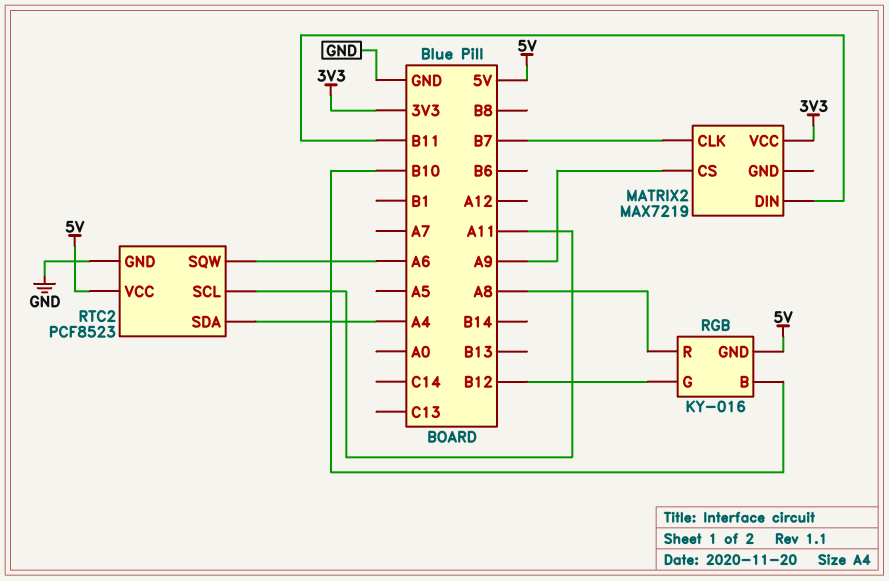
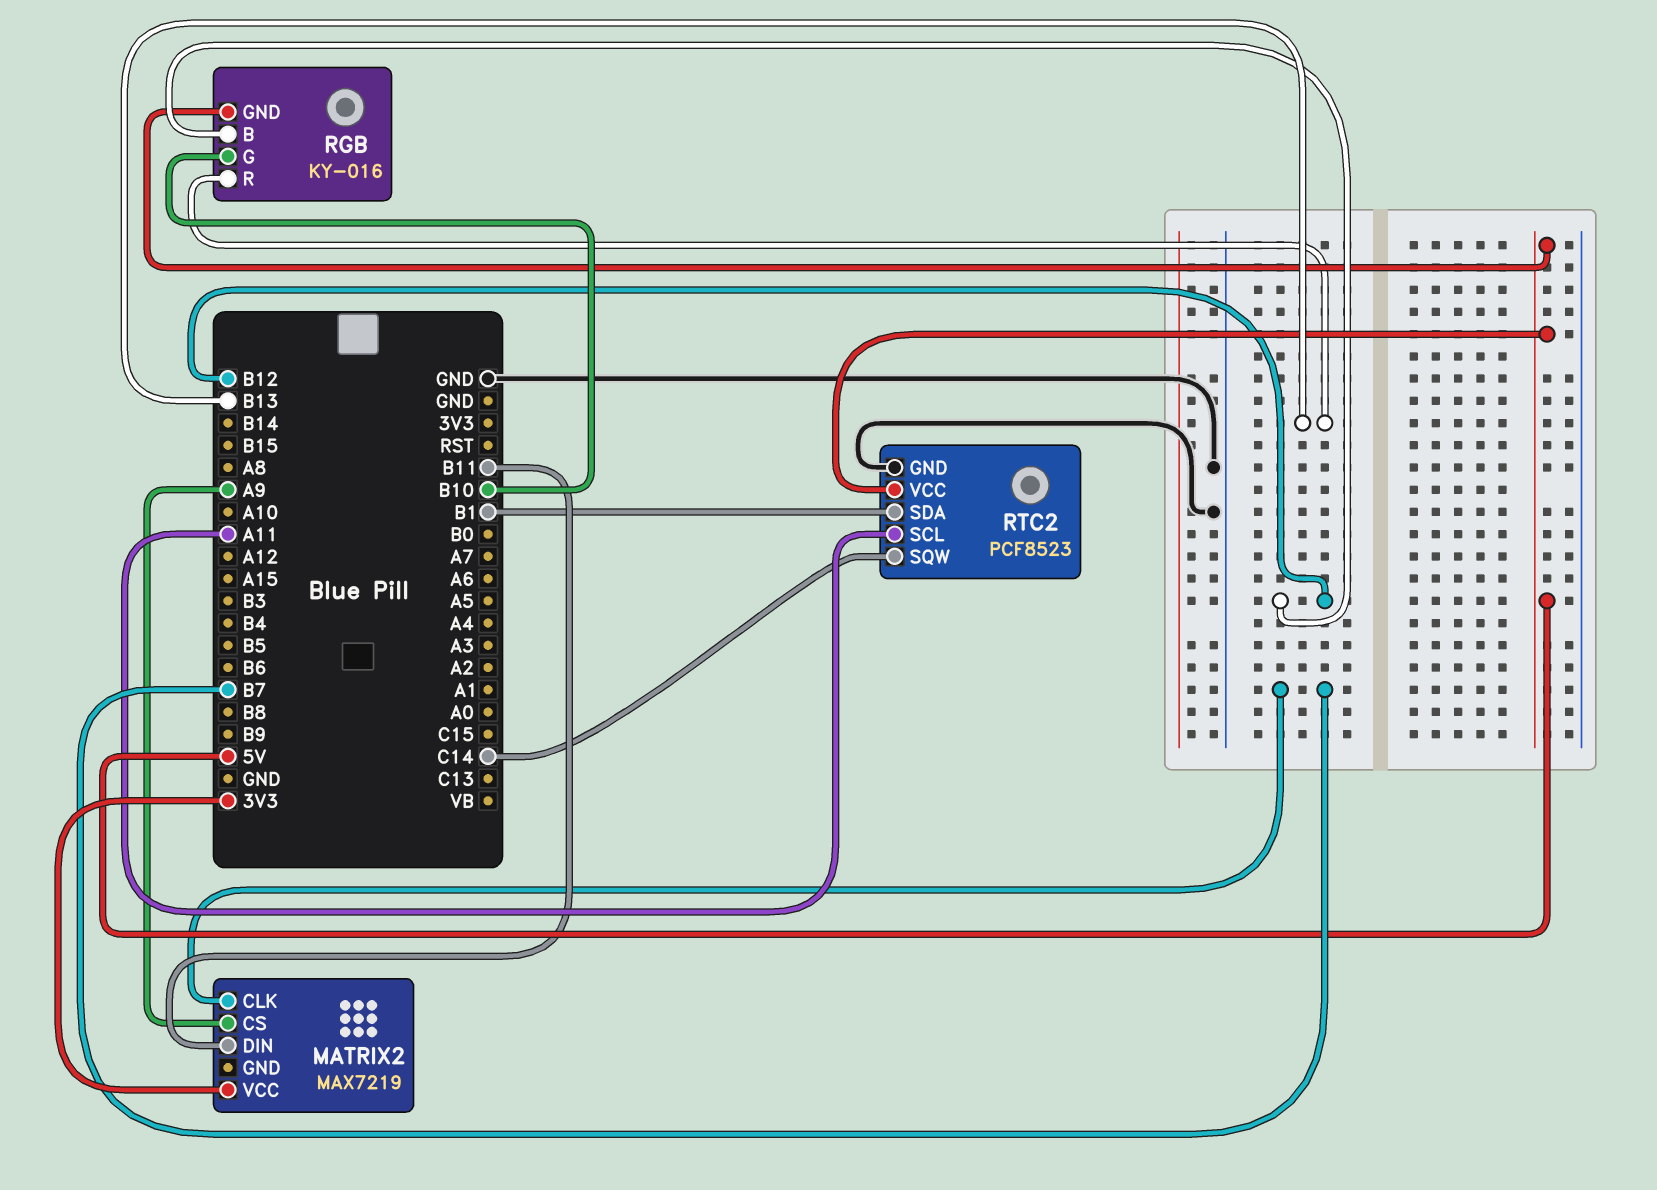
RGB pin B: B10 -> B12
RGB pin G: B12 -> B10
RGB pin R: A8 -> B13
RTC2 pin SDA: A4 -> B1
RTC2 pin SQW: A6 -> C14

